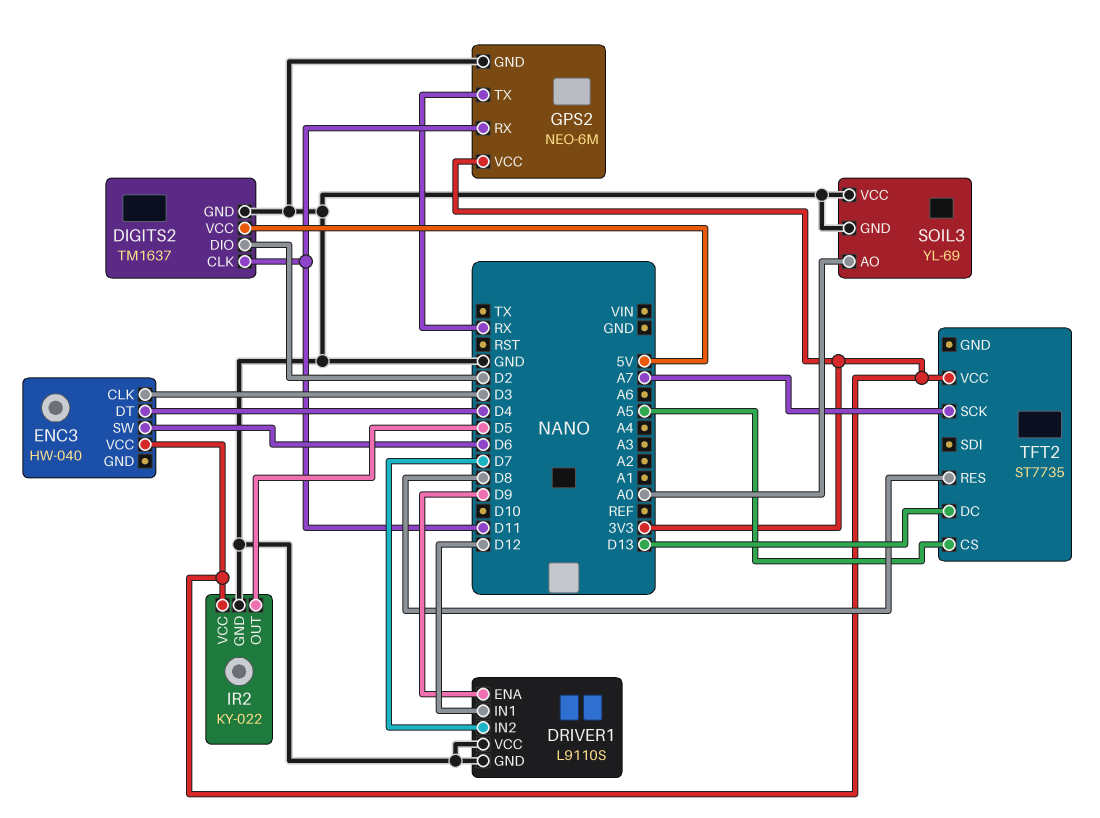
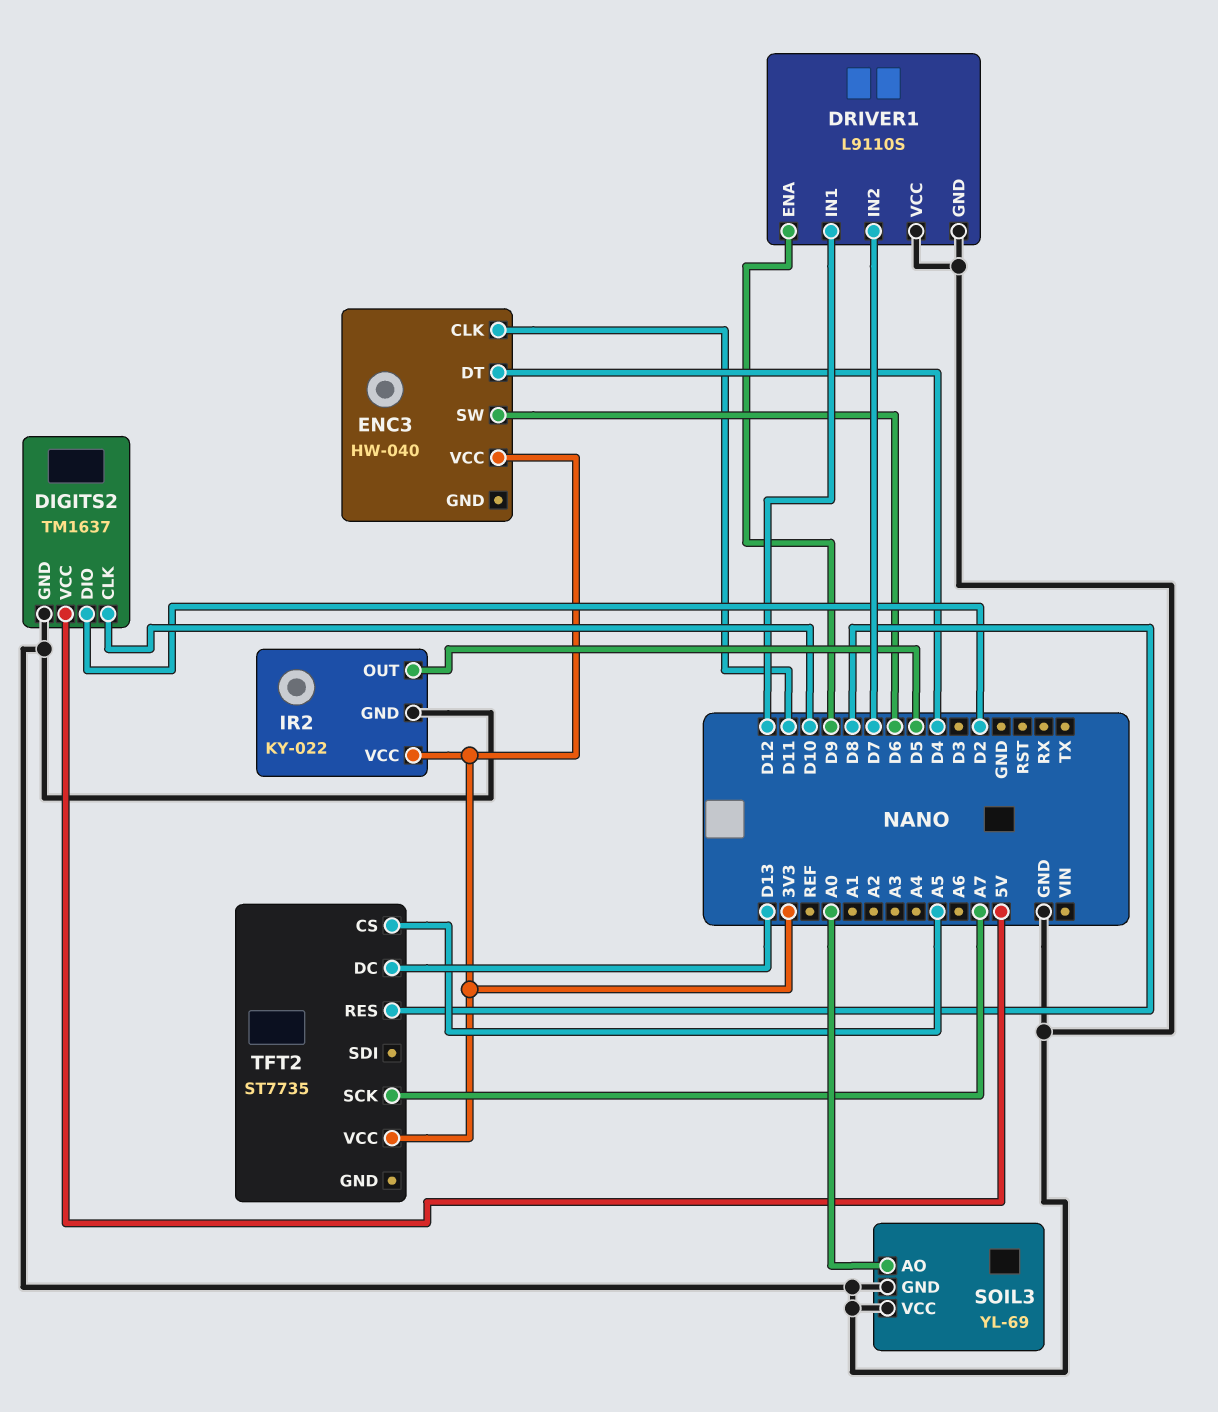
DIGITS2 pin CLK: D11 -> D10
ENC3 pin CLK: D3 -> D11
GPS2: NEO-6M -> none
GPS2 pin GND: GND -> none
GPS2 pin RX: D11 -> none
GPS2 pin TX: RX -> none
GPS2 pin VCC: 3V3 -> none

